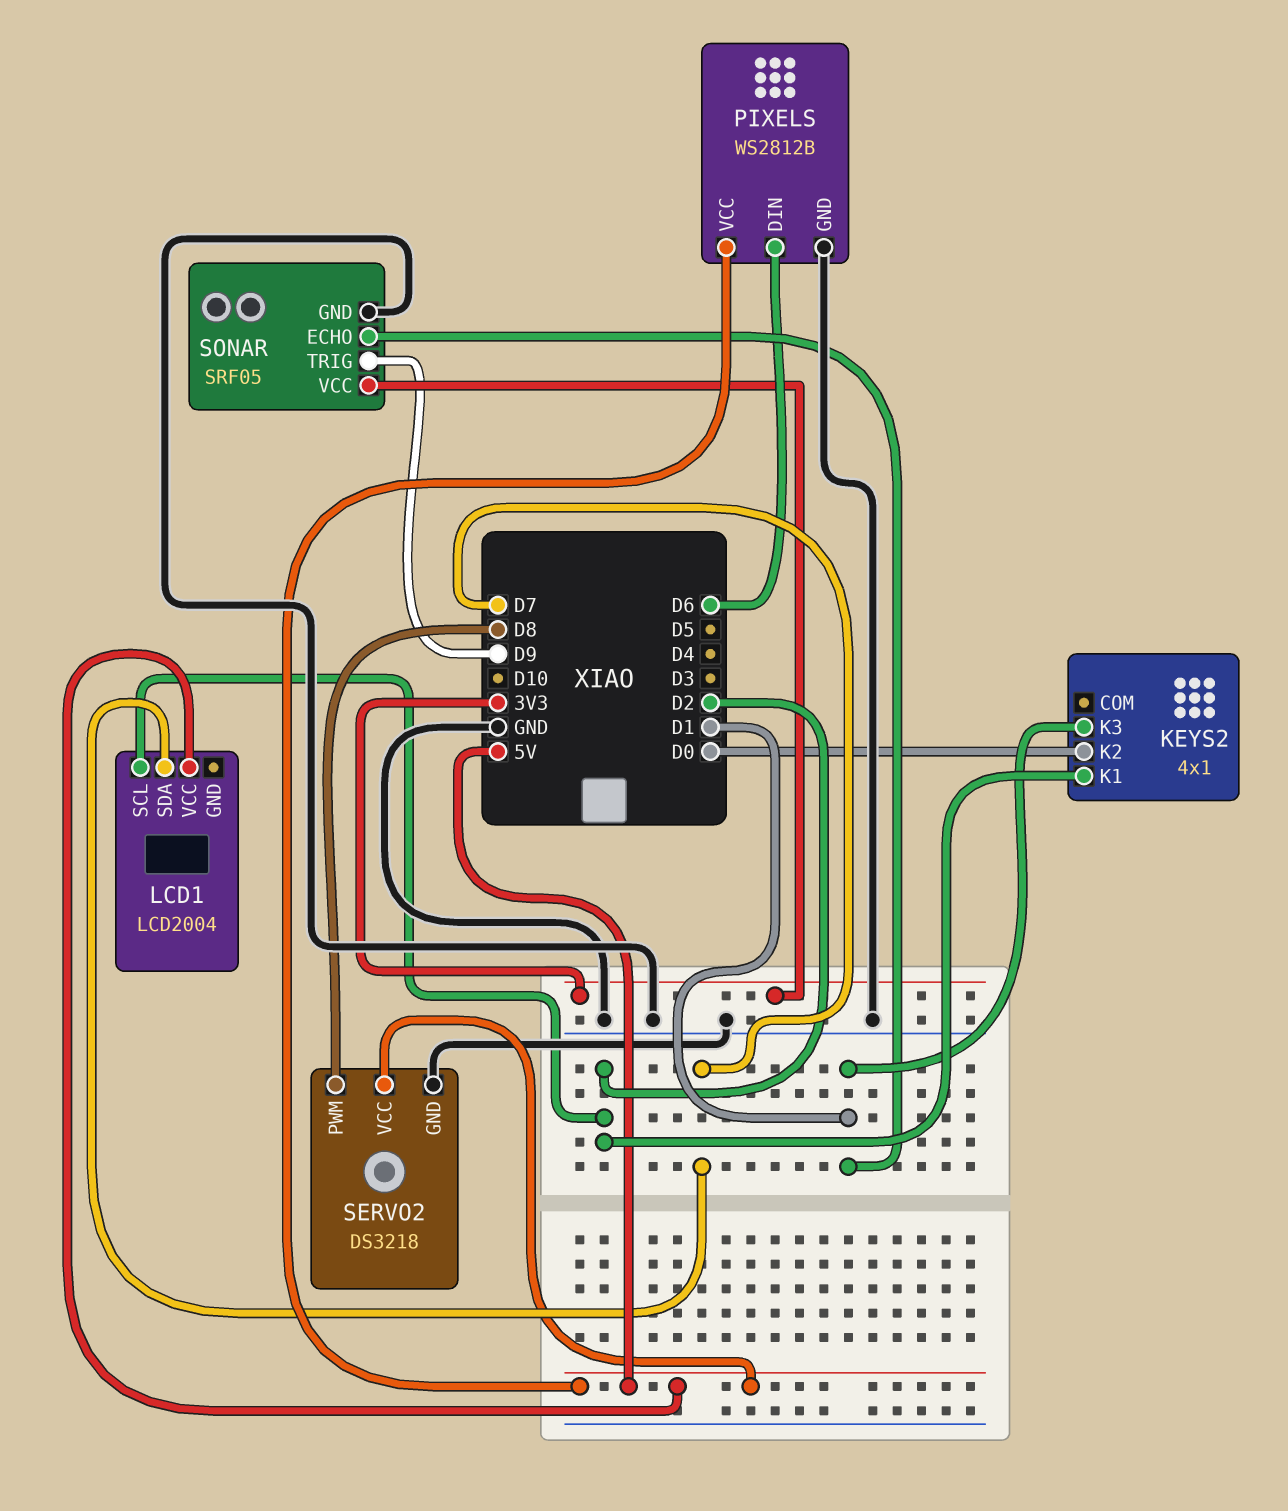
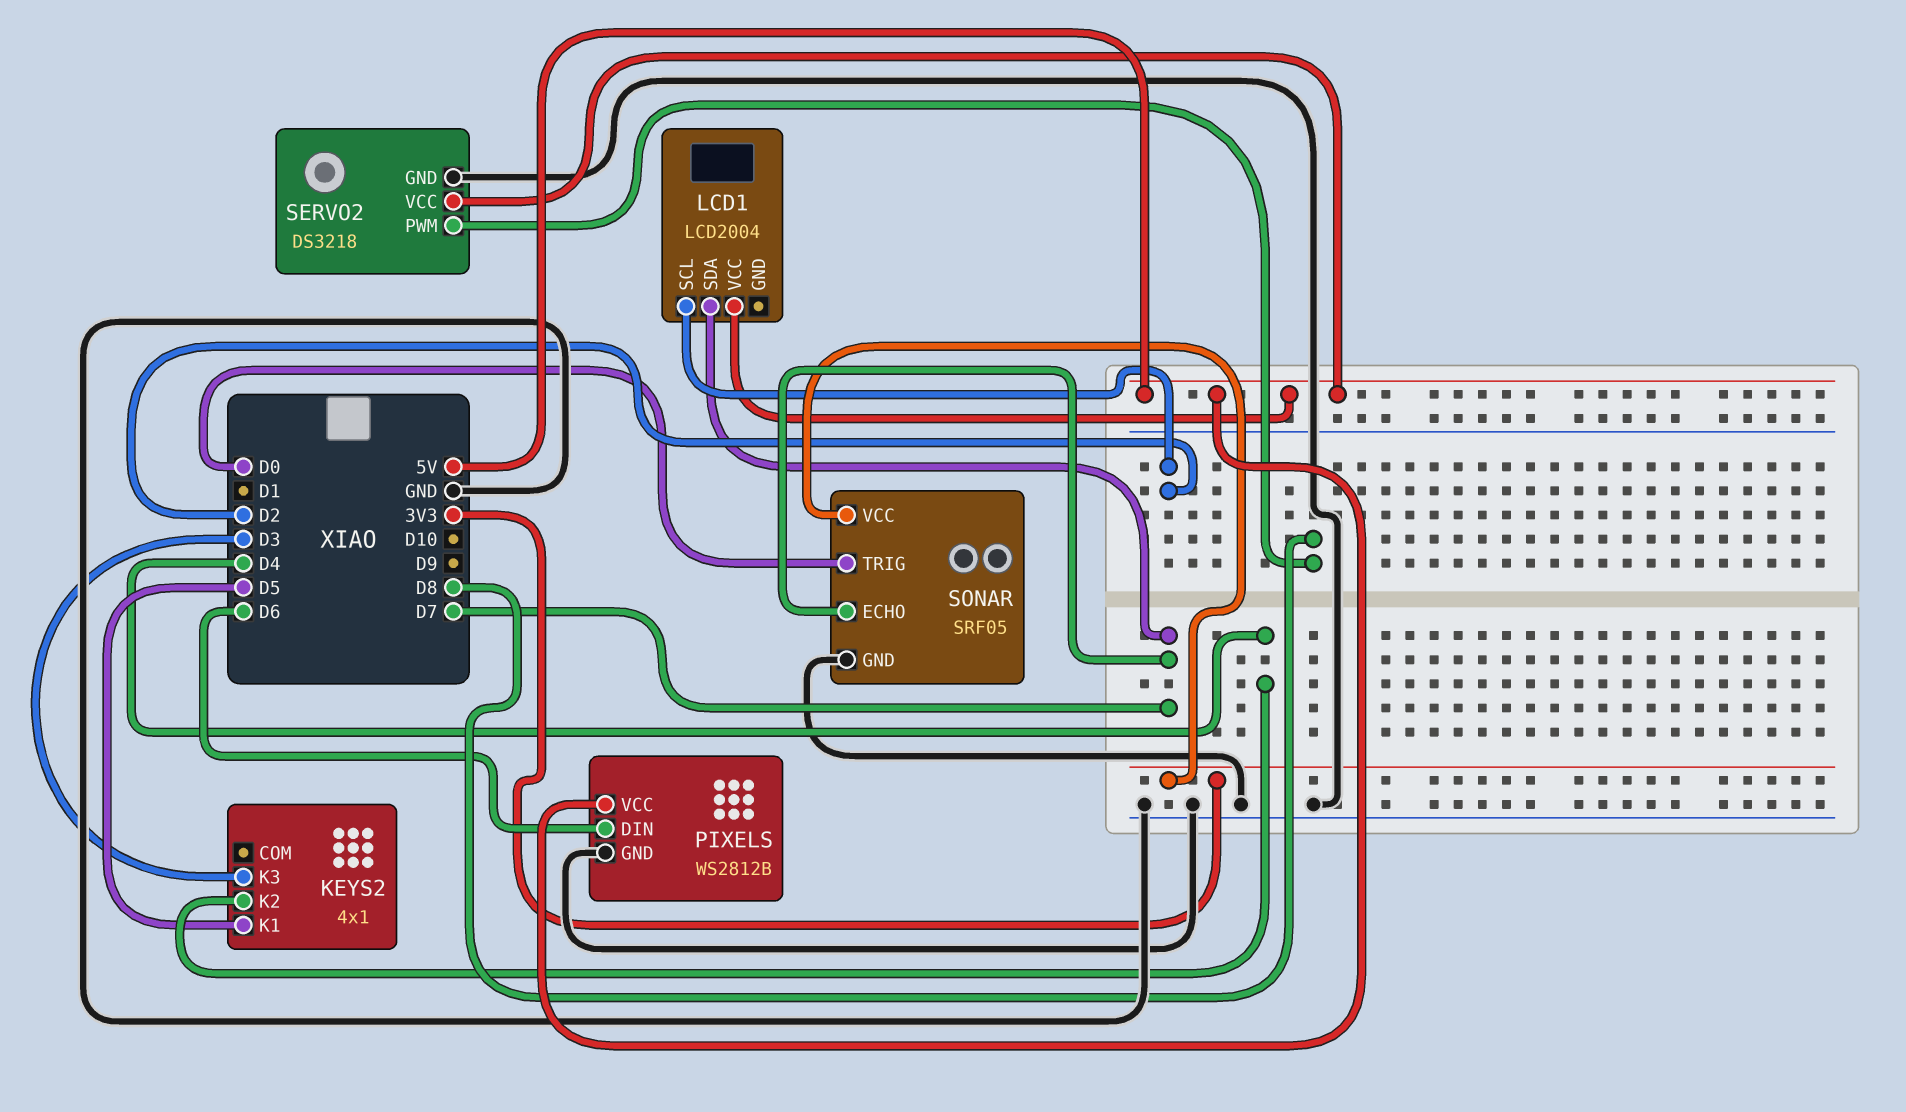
KEYS2 pin K1: D2 -> D5
KEYS2 pin K2: D0 -> D4
KEYS2 pin K3: D1 -> D3
SONAR pin ECHO: D1 -> D7
SONAR pin TRIG: D9 -> D0

